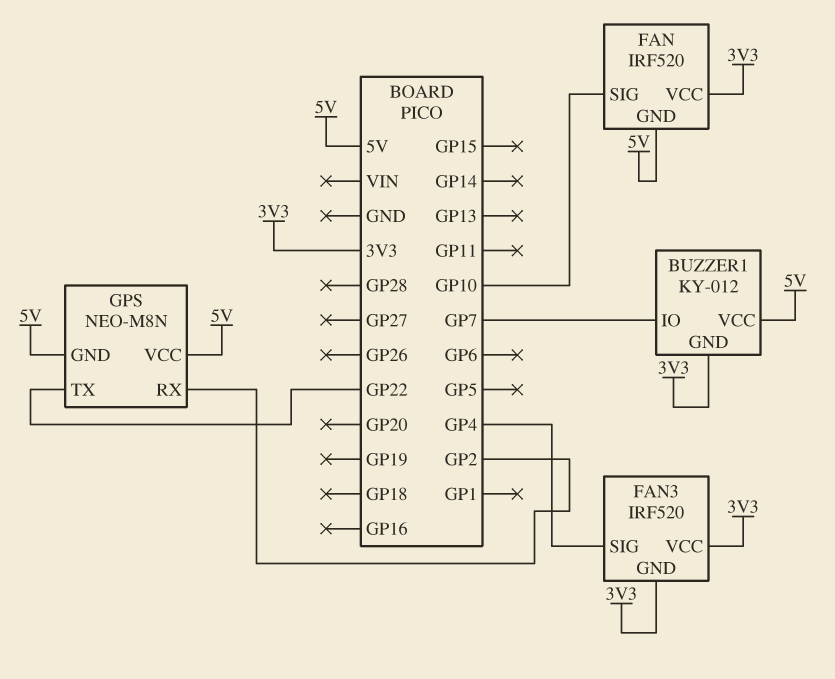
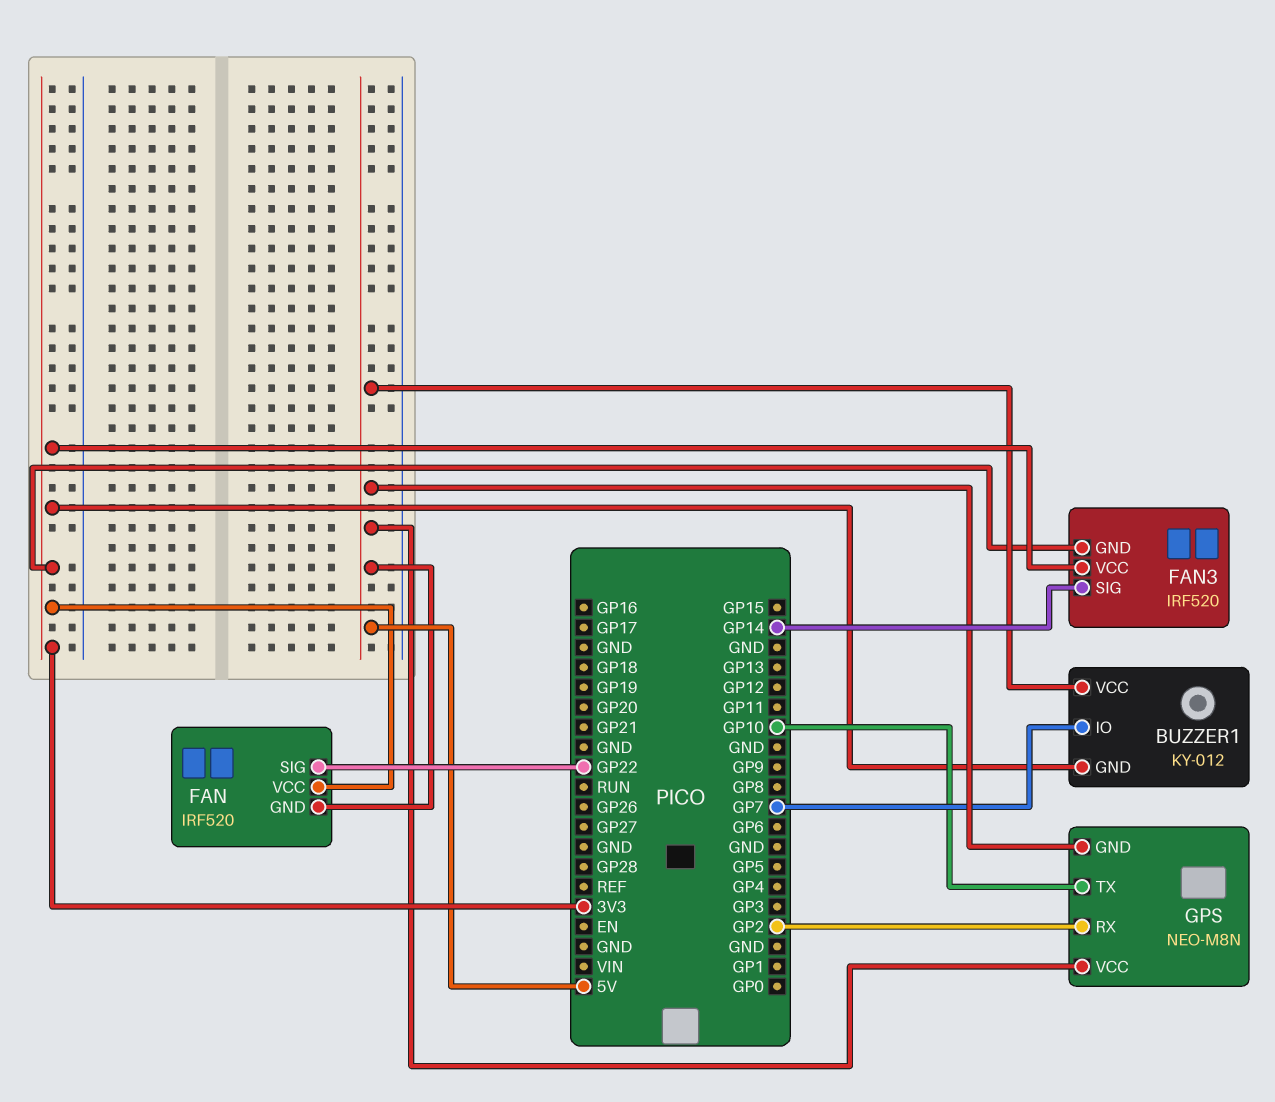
FAN pin SIG: GP10 -> GP22
FAN3 pin SIG: GP4 -> GP14
GPS pin TX: GP22 -> GP10

